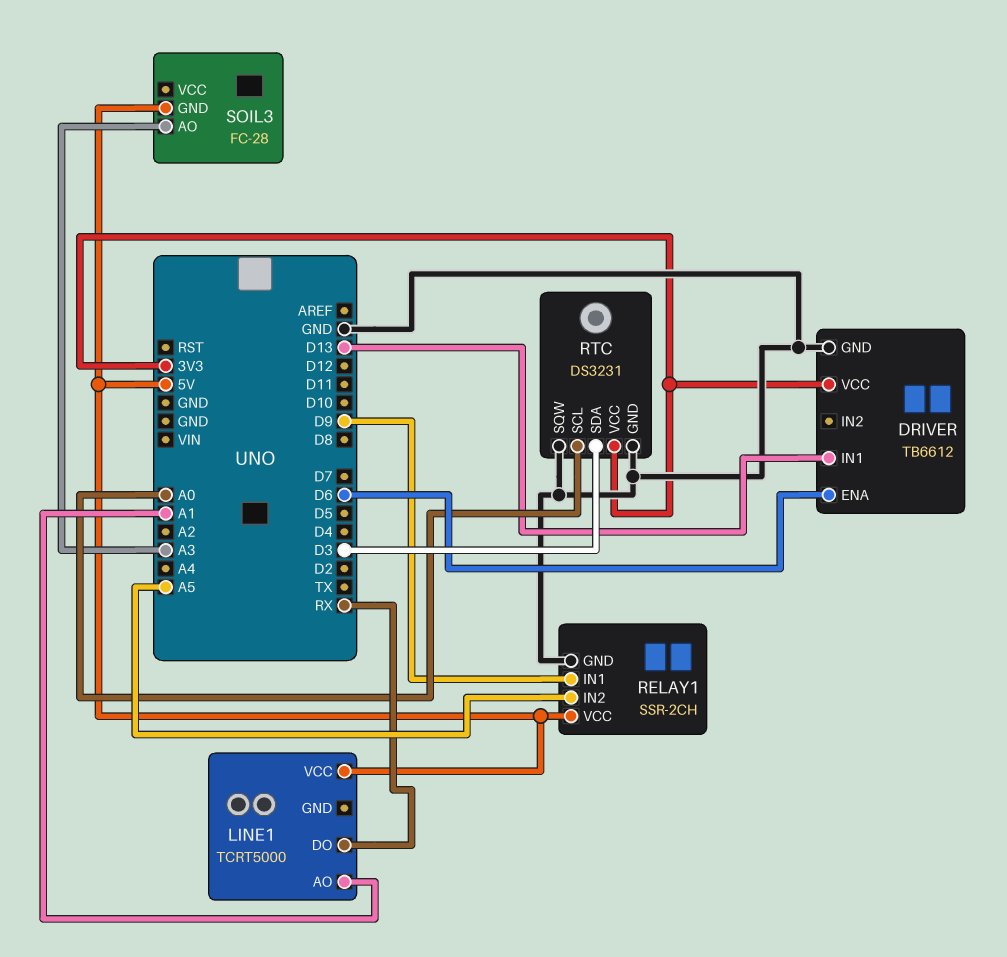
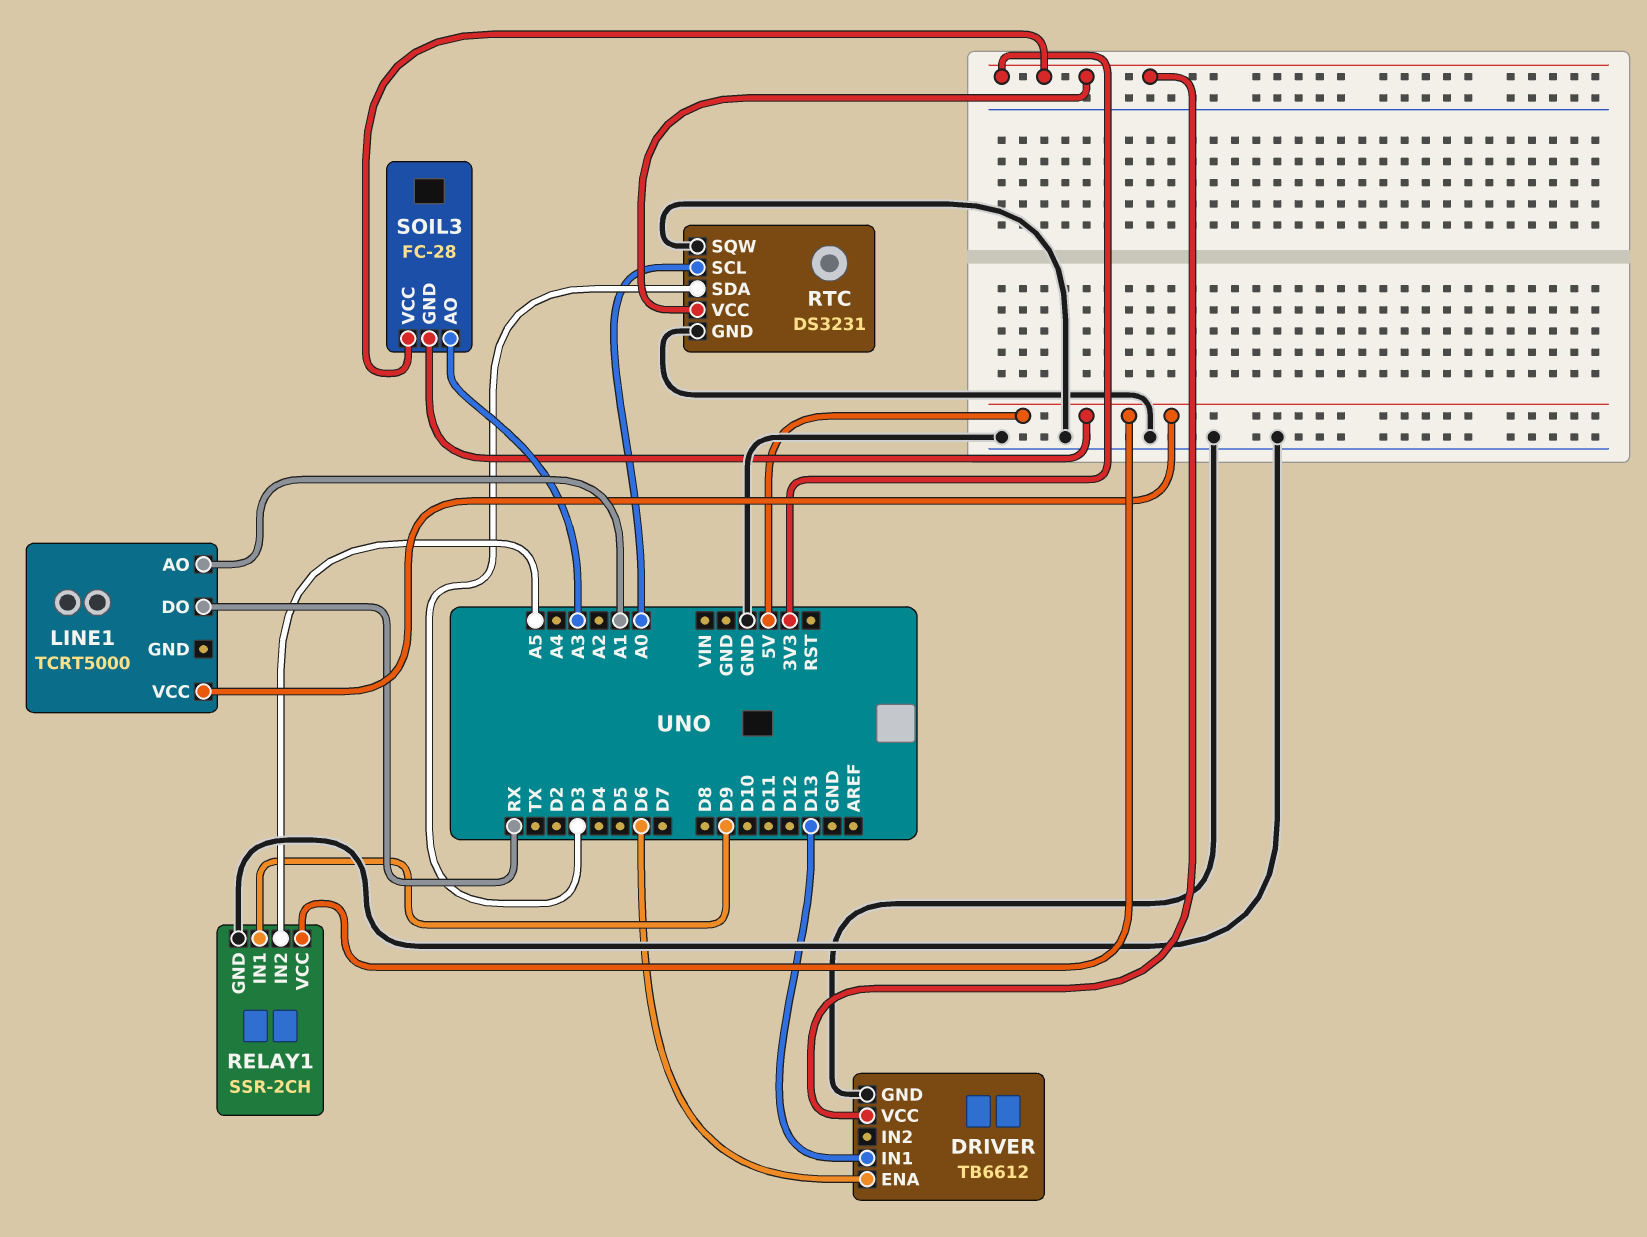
SOIL3 pin VCC: none -> 3V3

